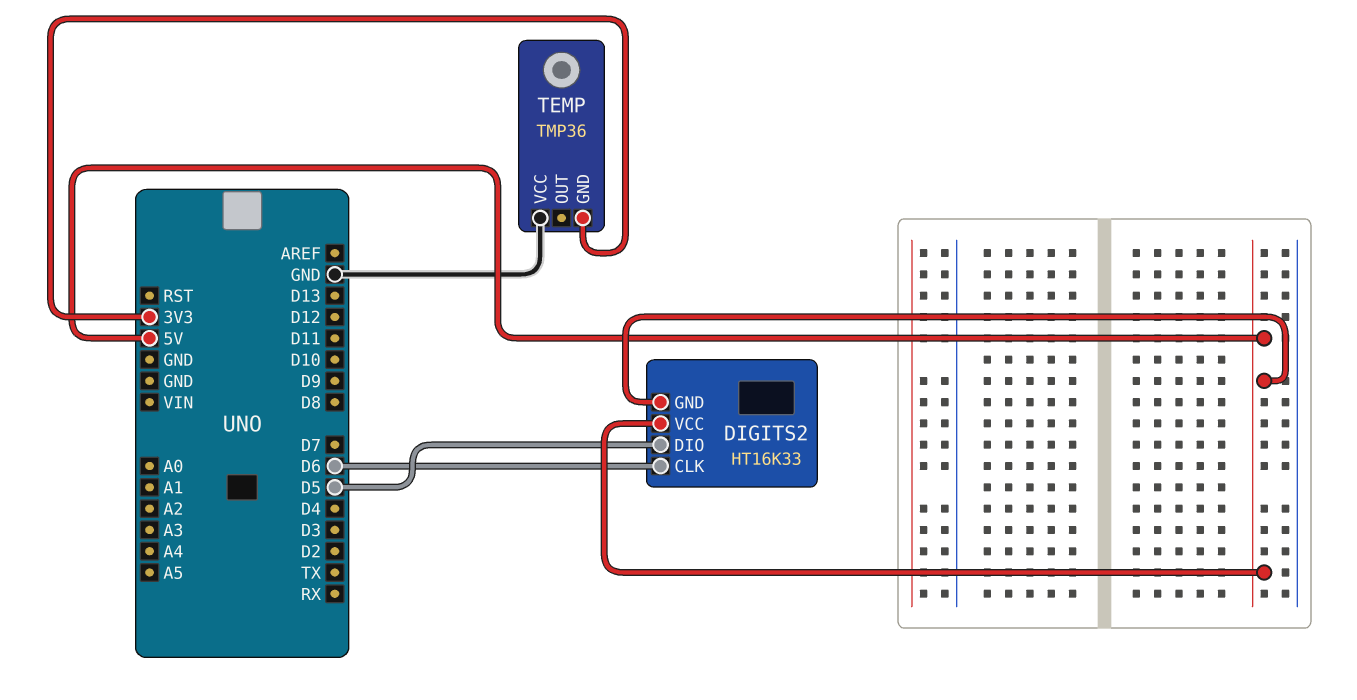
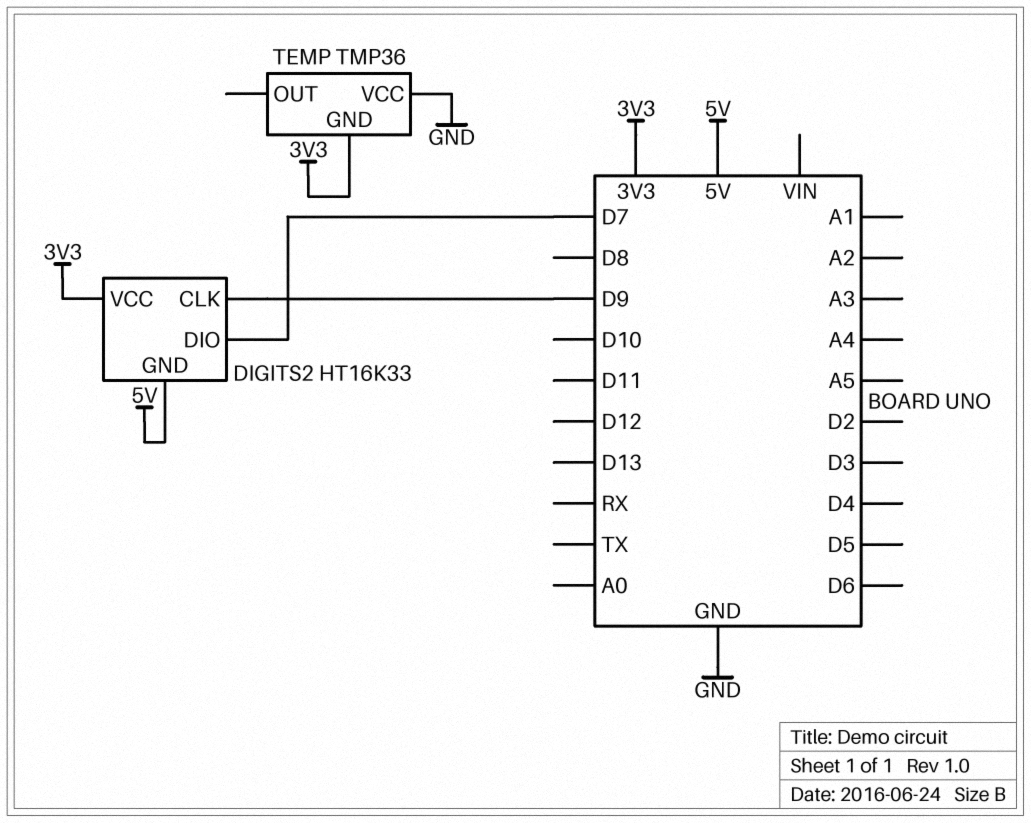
DIGITS2 pin CLK: D6 -> D9
DIGITS2 pin DIO: D5 -> D7
DIGITS2 pin VCC: 5V -> 3V3

